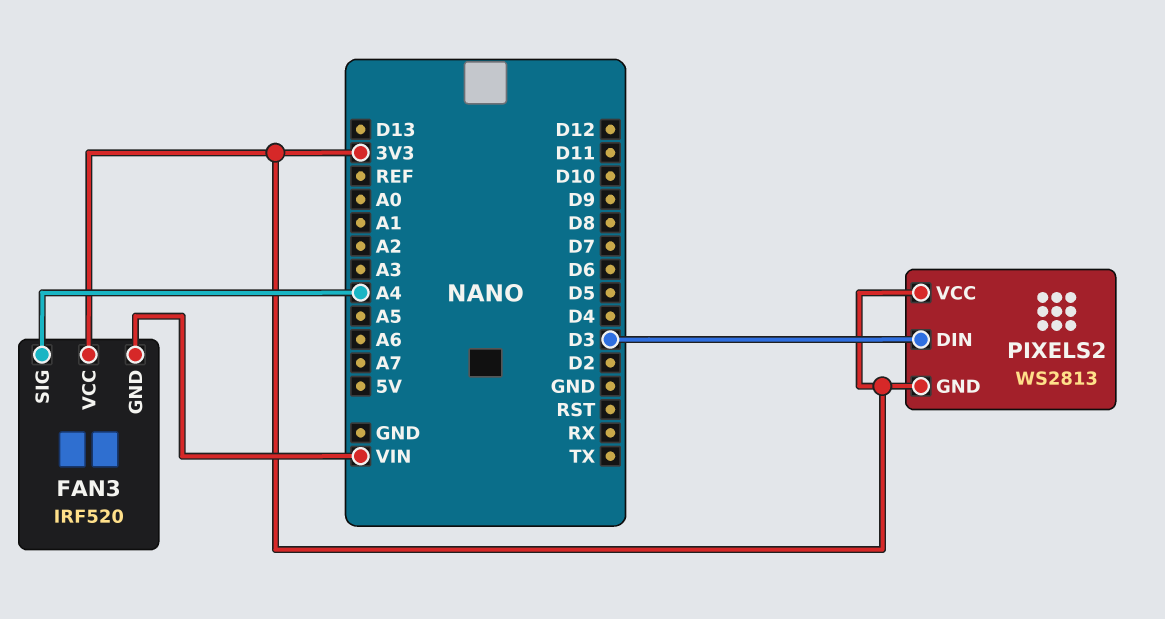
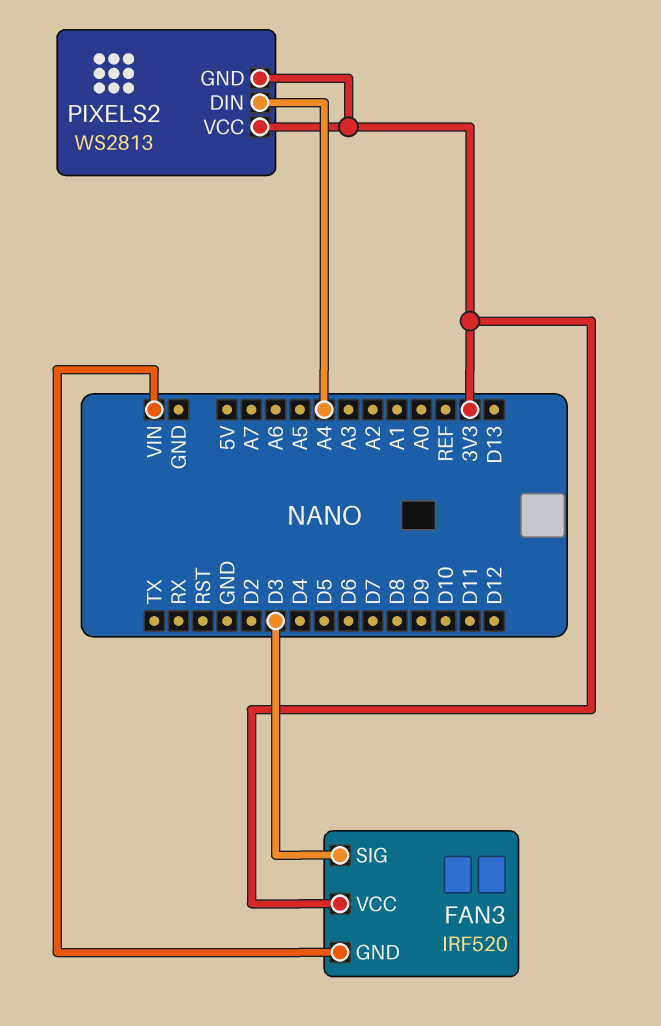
FAN3 pin SIG: A4 -> D3
PIXELS2 pin DIN: D3 -> A4

